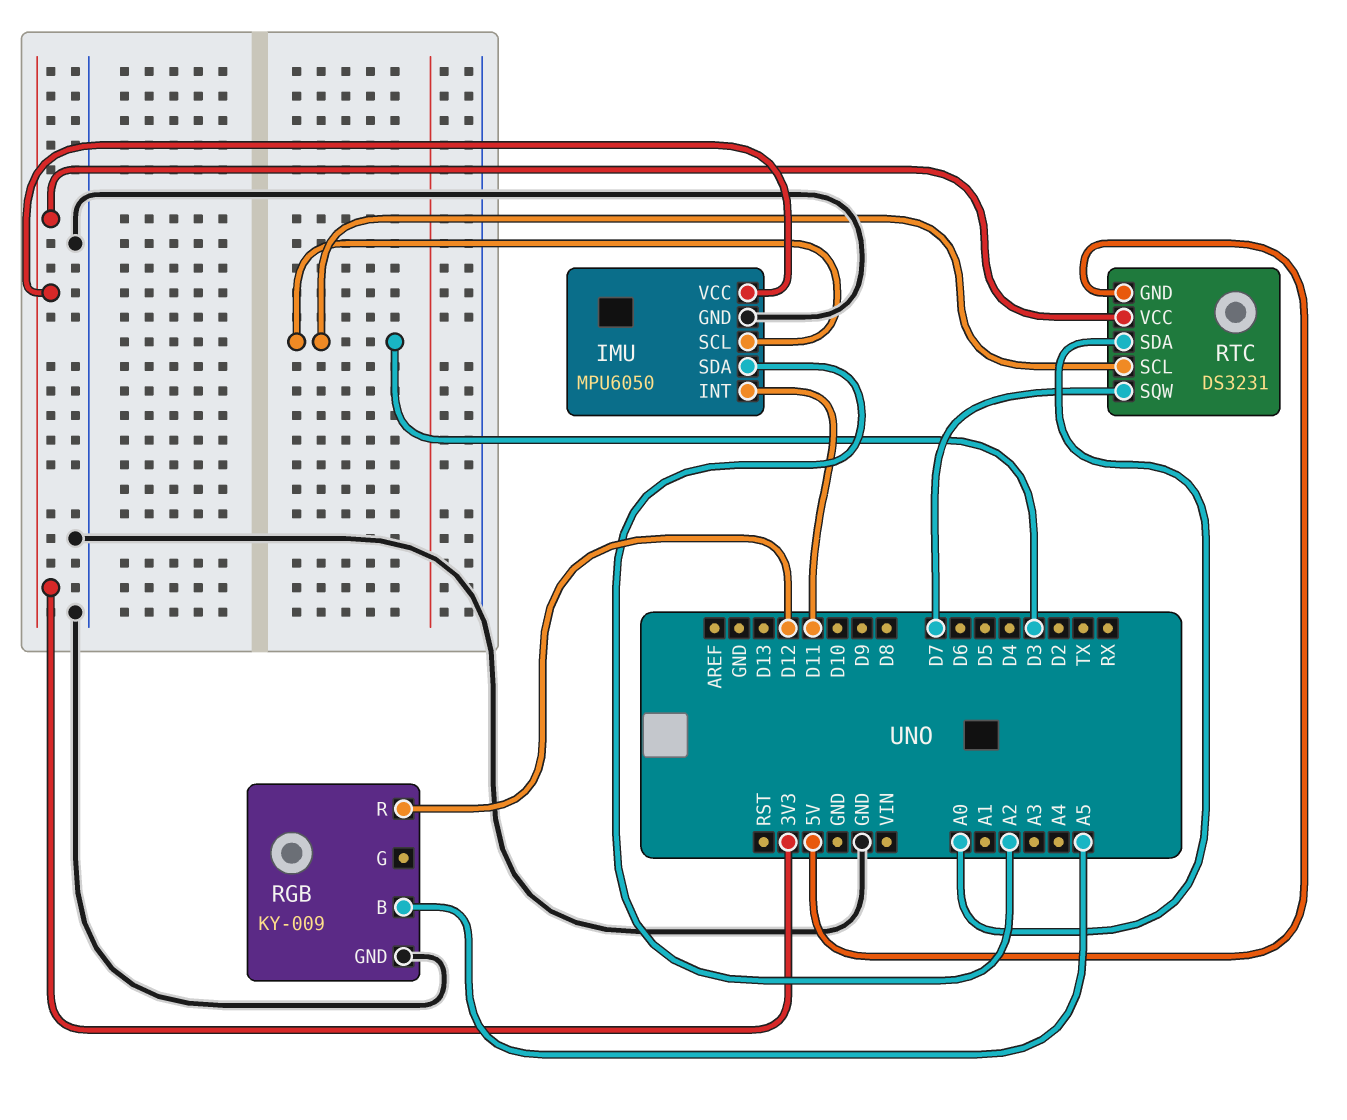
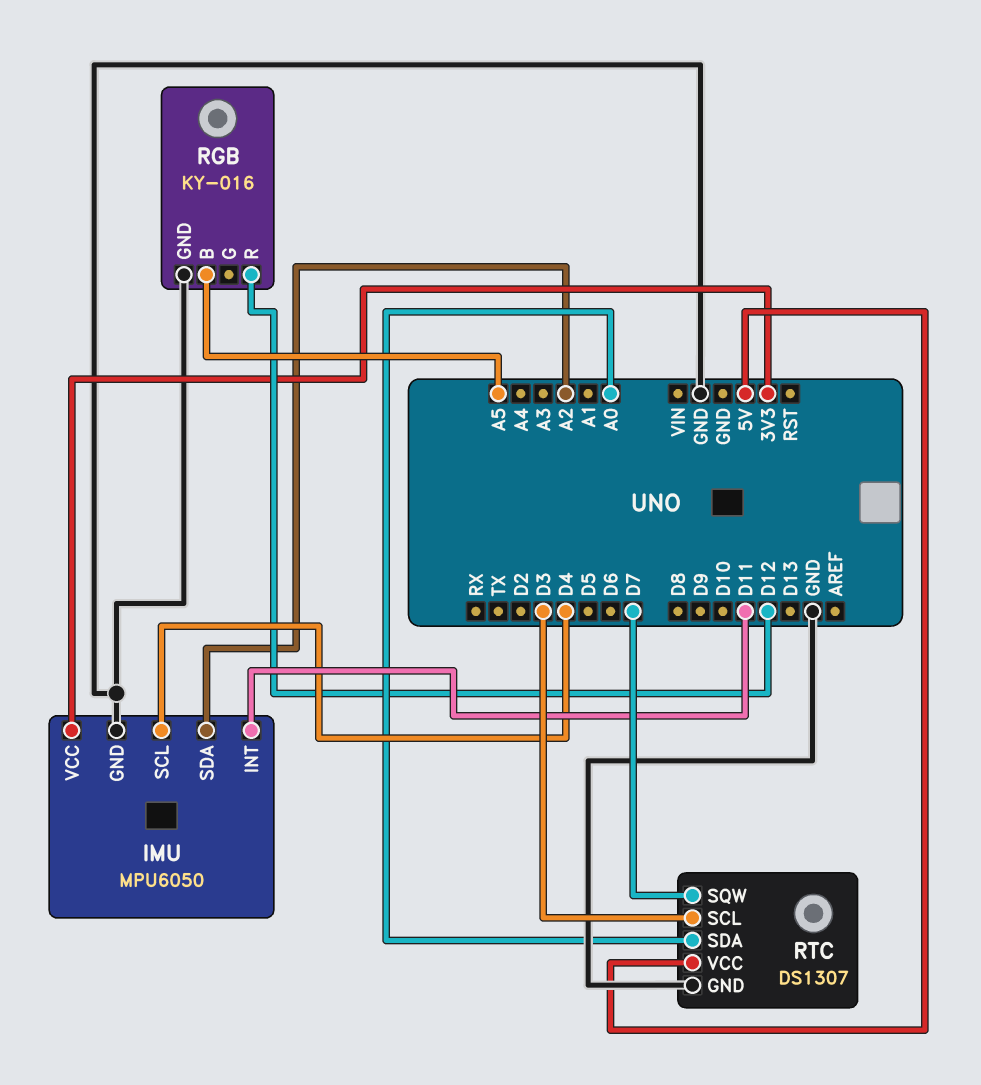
IMU pin SCL: D3 -> D4
RGB: KY-009 -> KY-016
RTC: DS3231 -> DS1307
RTC pin GND: 5V -> GND
RTC pin VCC: 3V3 -> 5V

